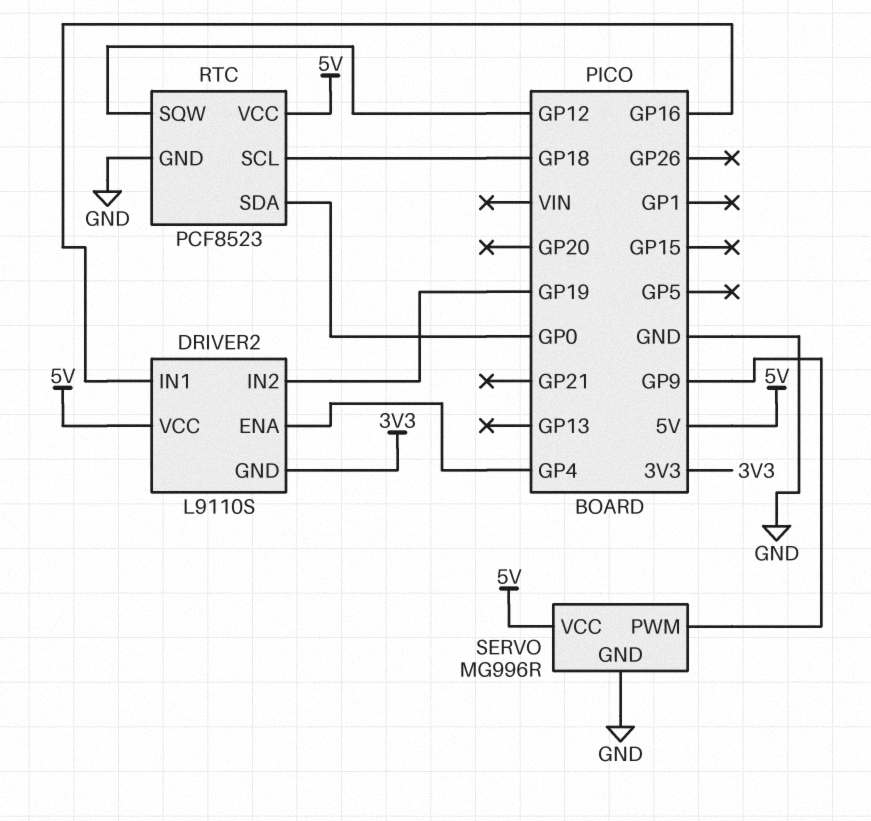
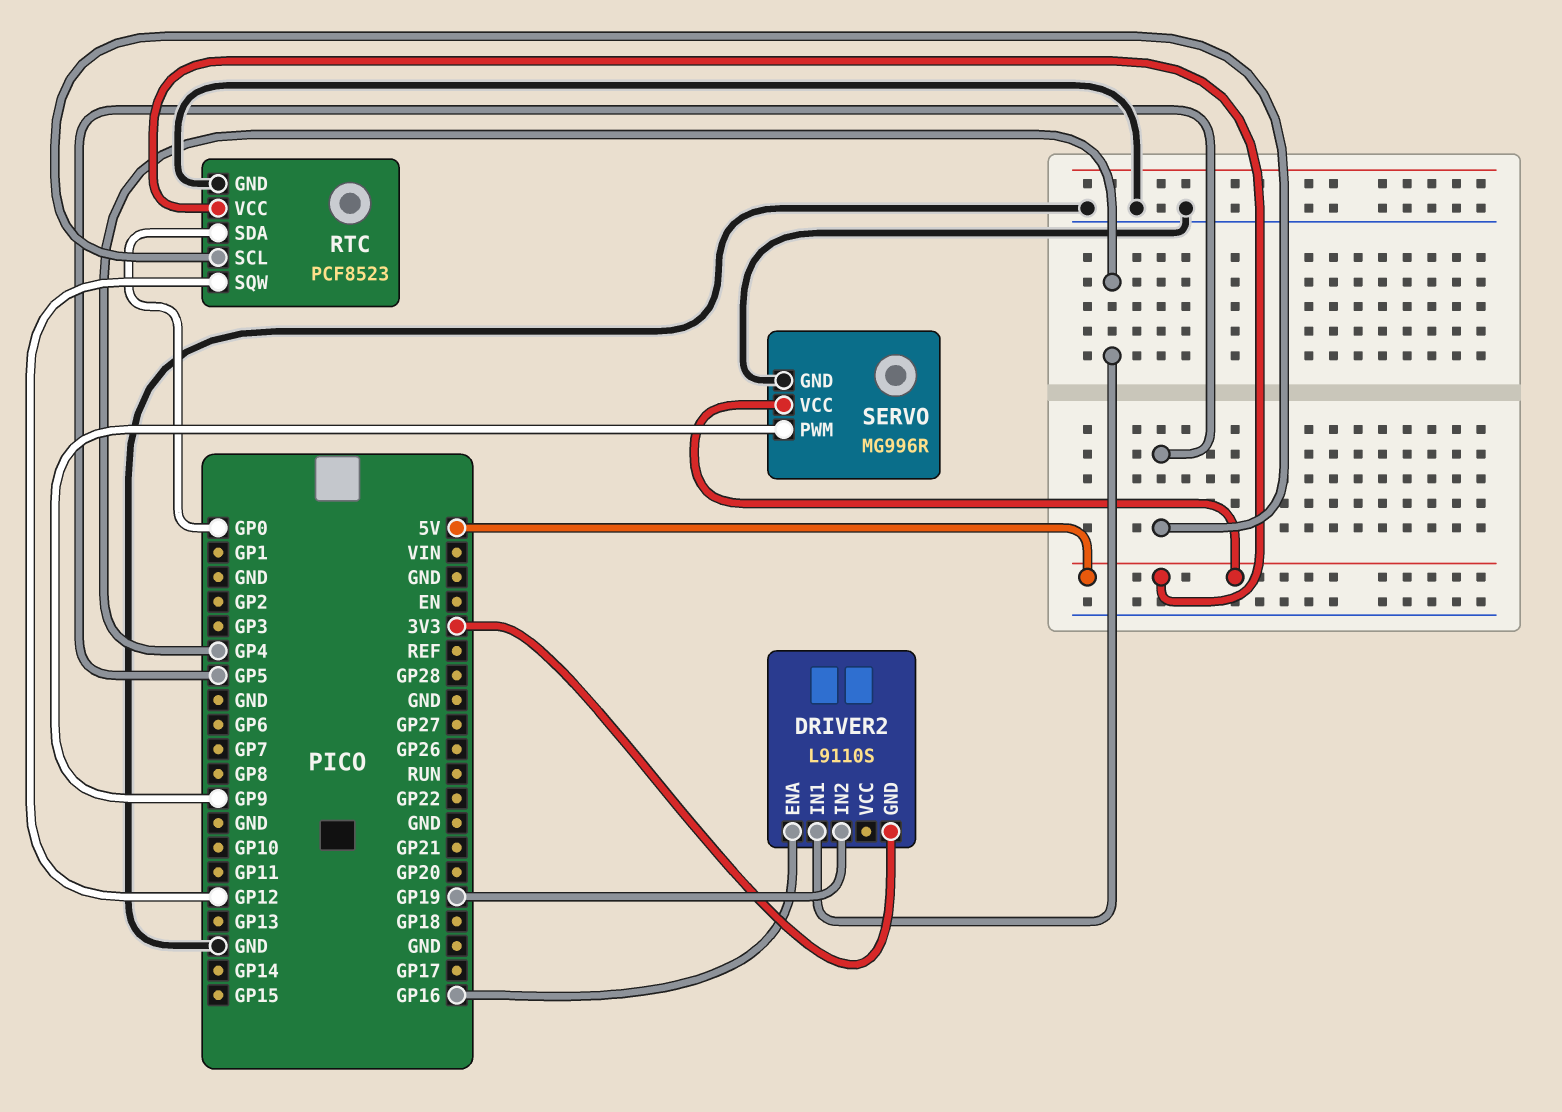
DRIVER2 pin ENA: GP4 -> GP16
DRIVER2 pin IN1: GP16 -> GP4
DRIVER2 pin VCC: 5V -> none
RTC pin SCL: GP18 -> GP5

